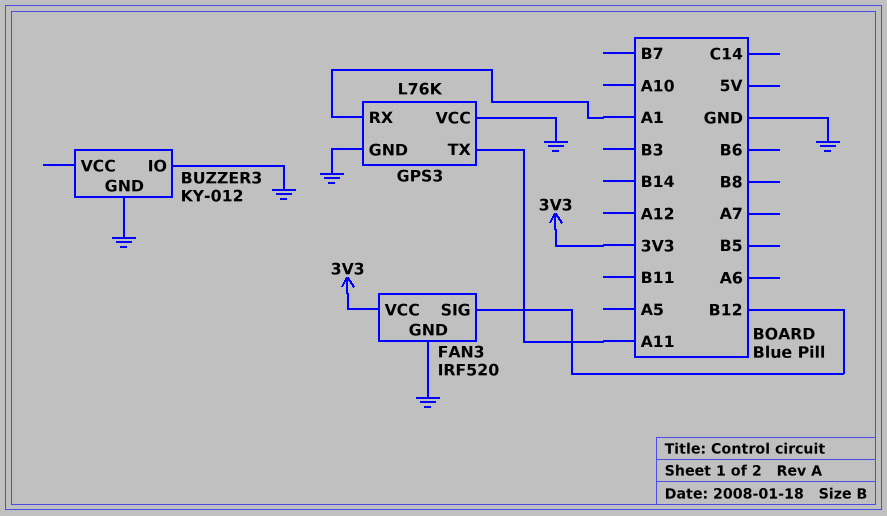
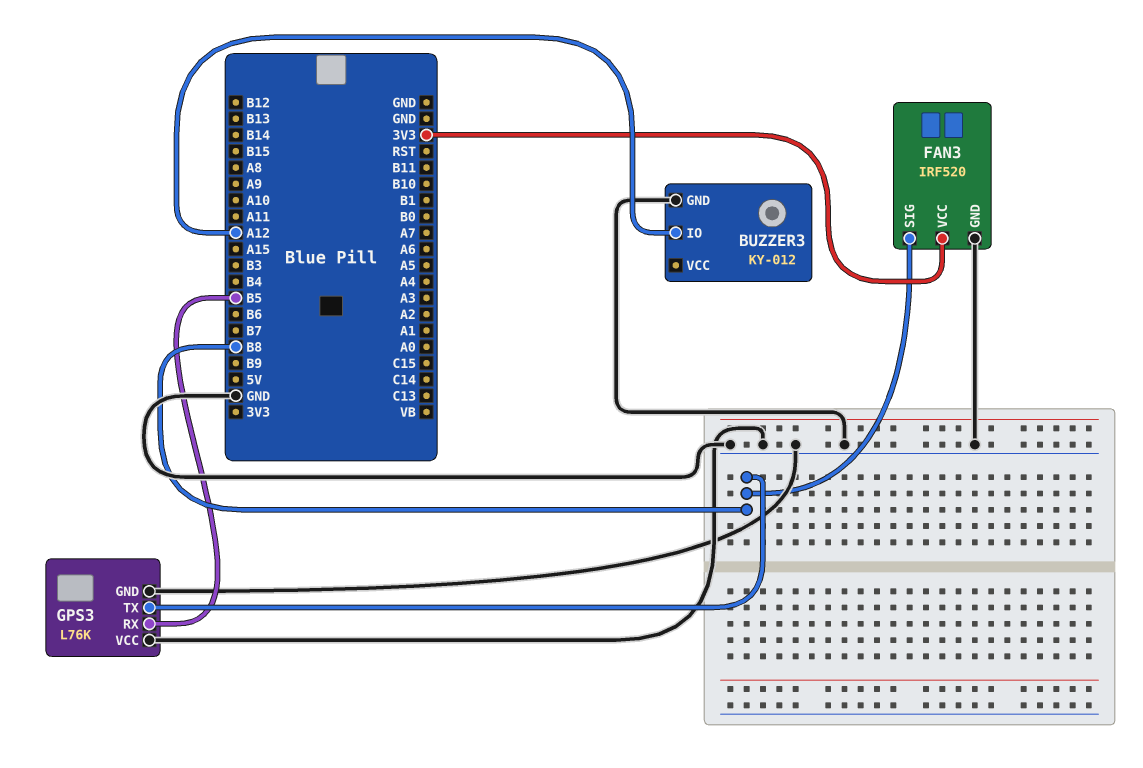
BUZZER3 pin IO: GND -> A12
FAN3 pin SIG: B12 -> B8
GPS3 pin RX: A1 -> B5
GPS3 pin TX: A11 -> B8

